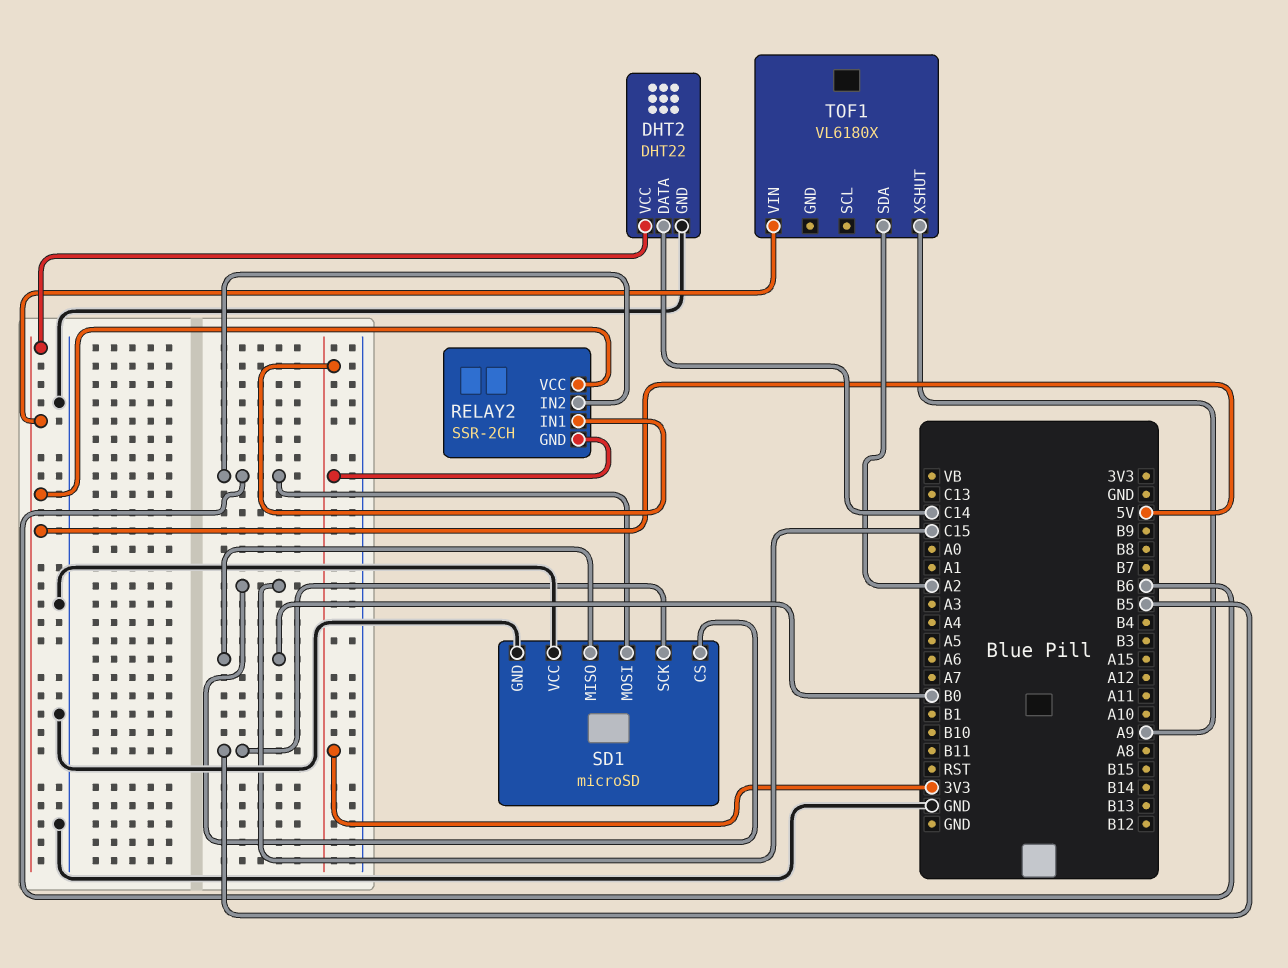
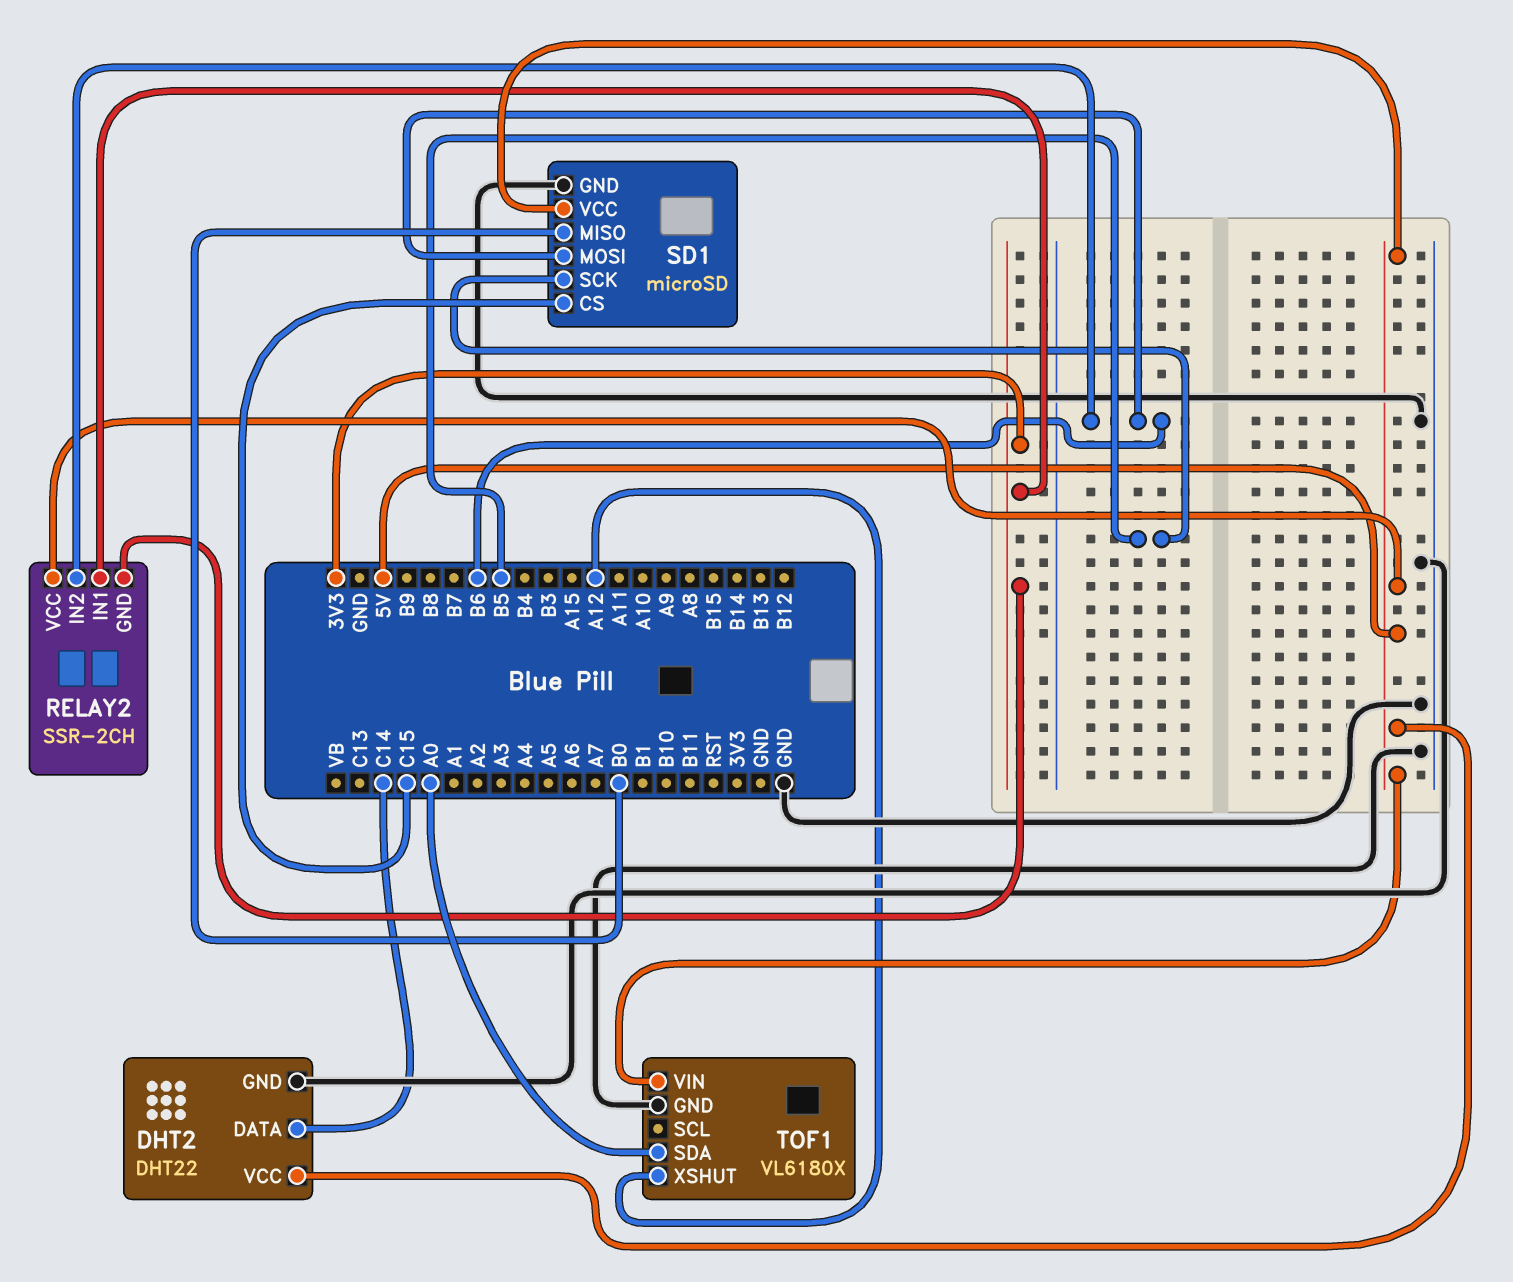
SD1 pin VCC: GND -> 5V
TOF1 pin GND: none -> GND
TOF1 pin SDA: A2 -> A0
TOF1 pin XSHUT: A9 -> A12

